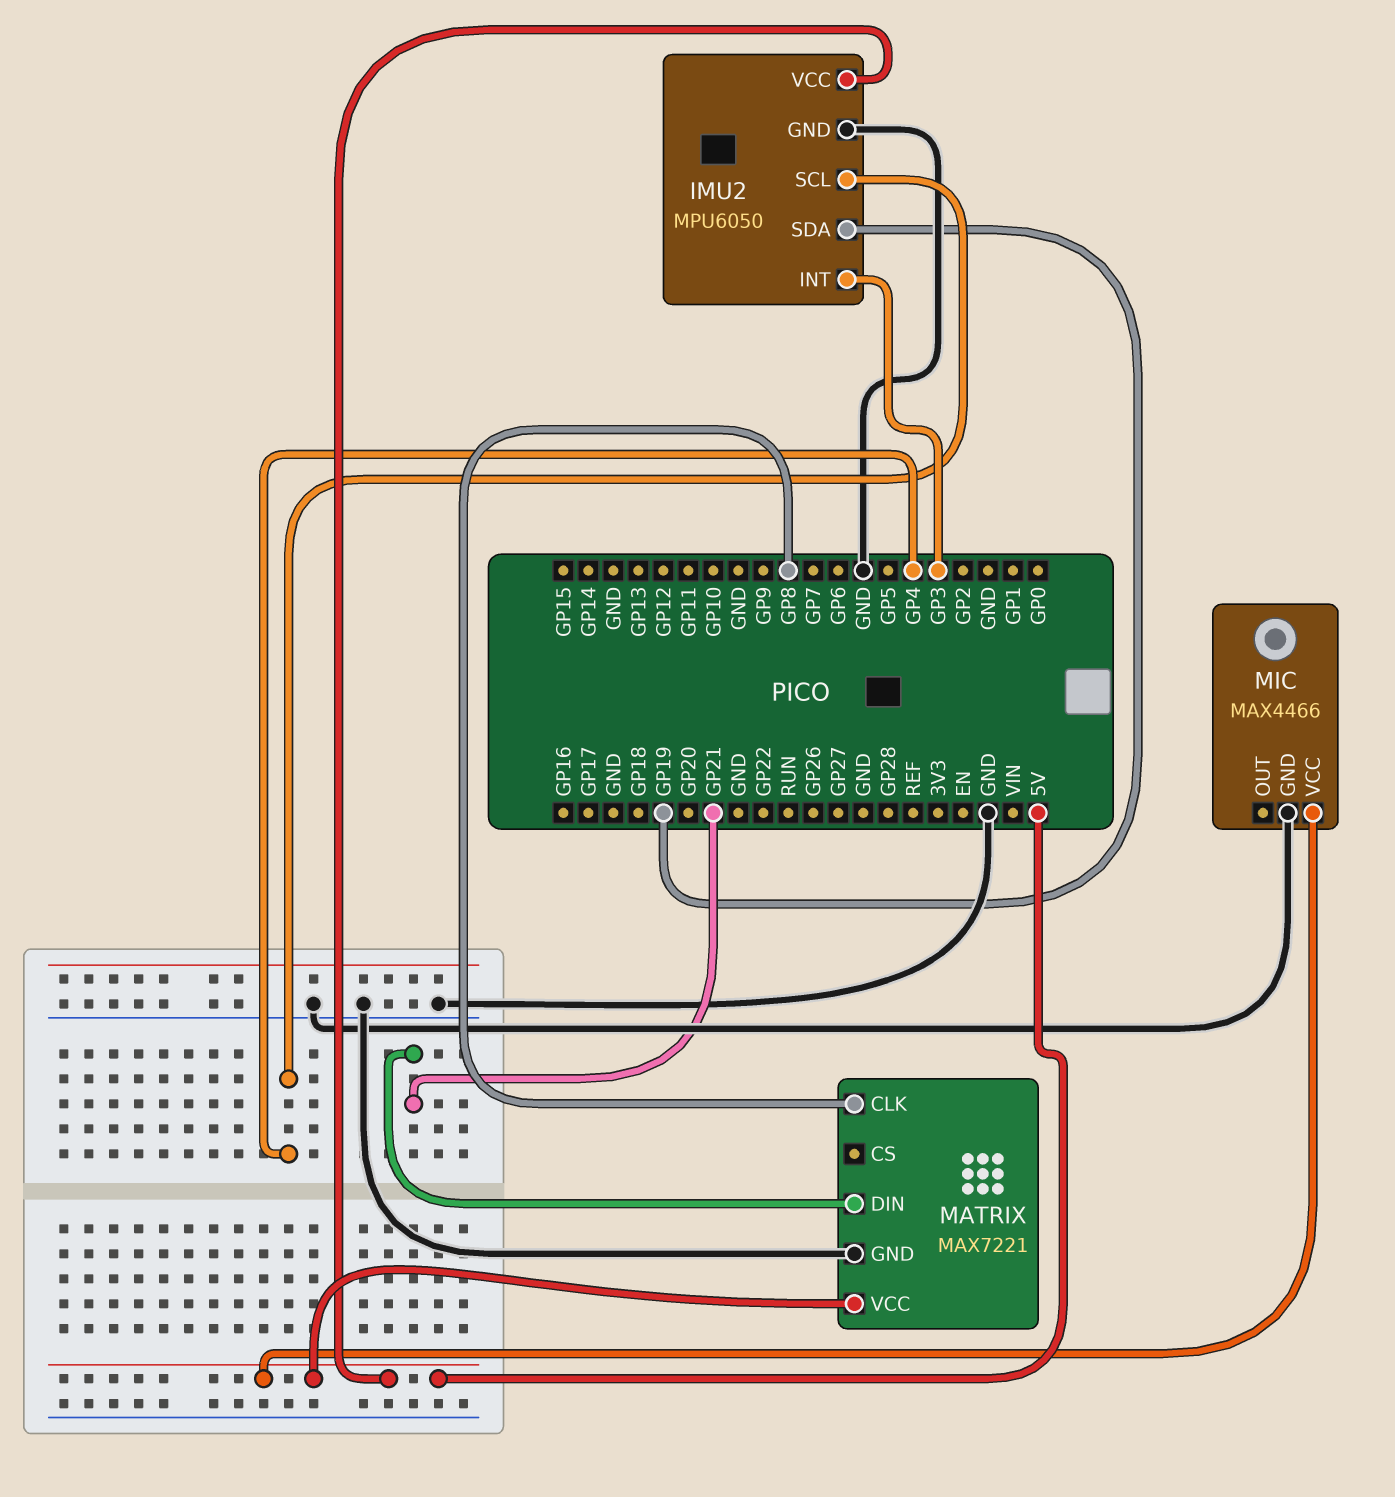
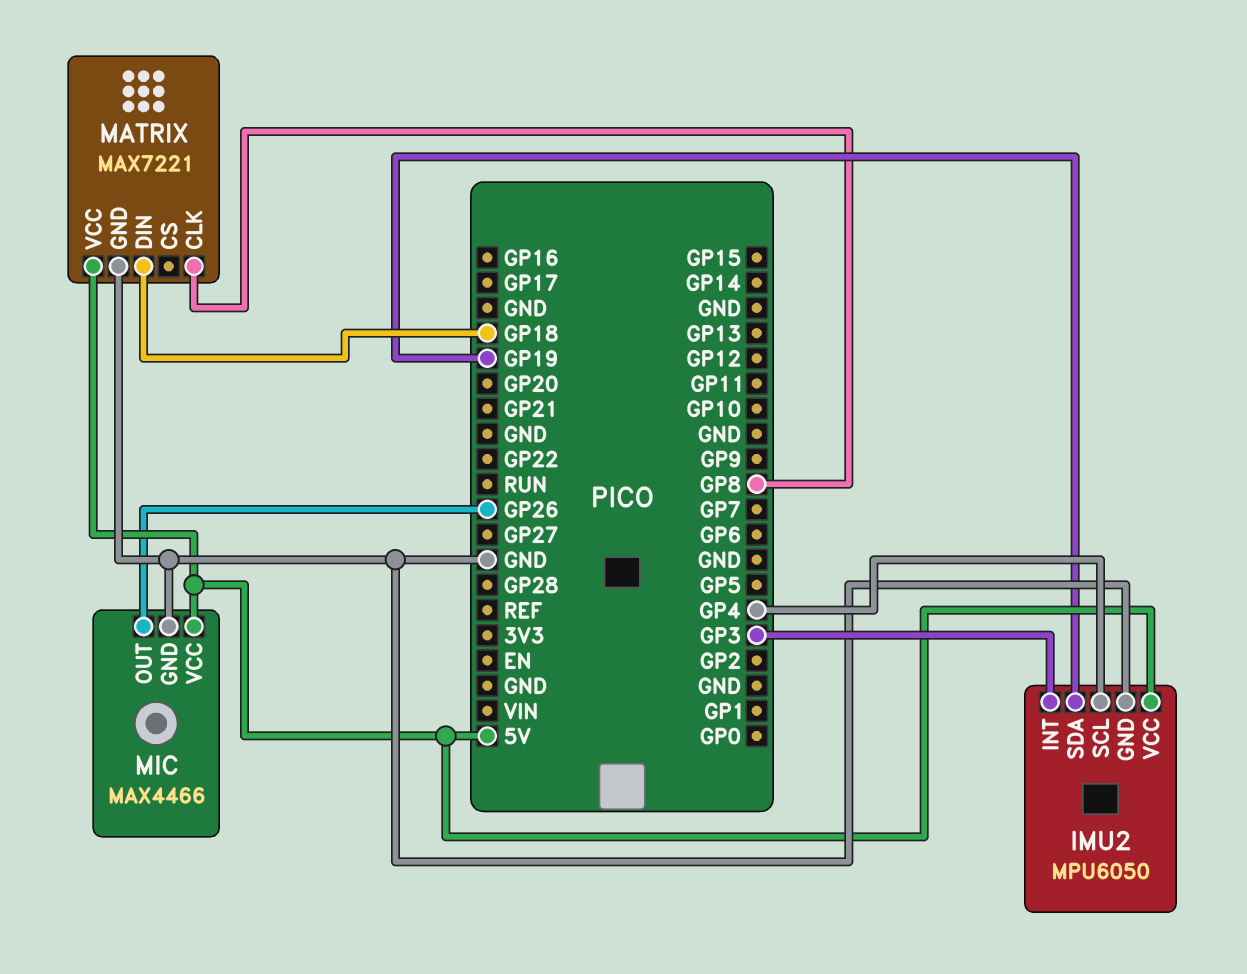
MATRIX pin DIN: GP21 -> GP18
MIC pin OUT: none -> GP26

